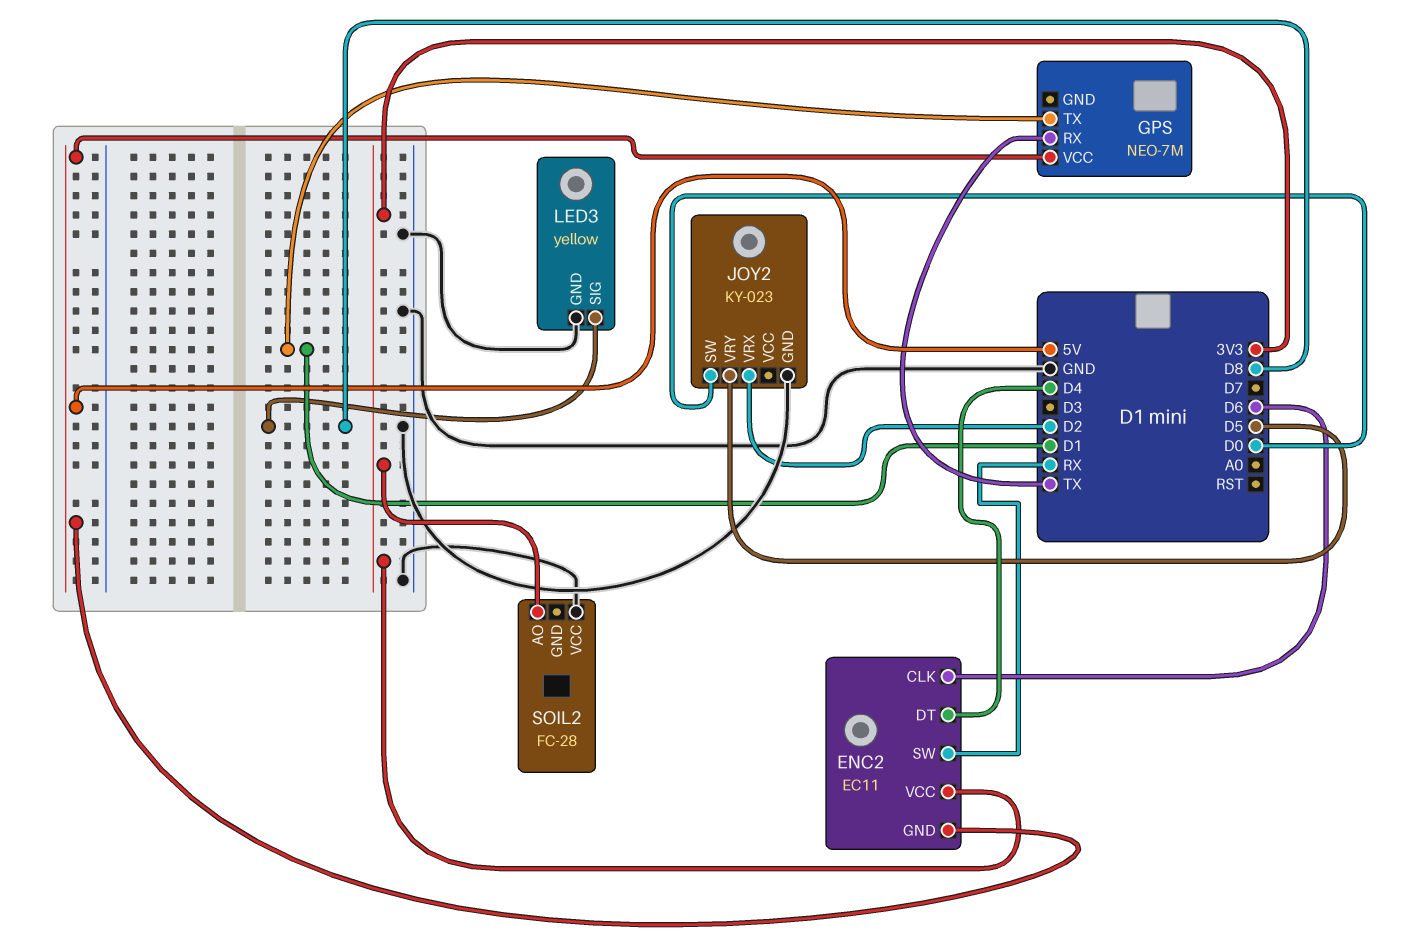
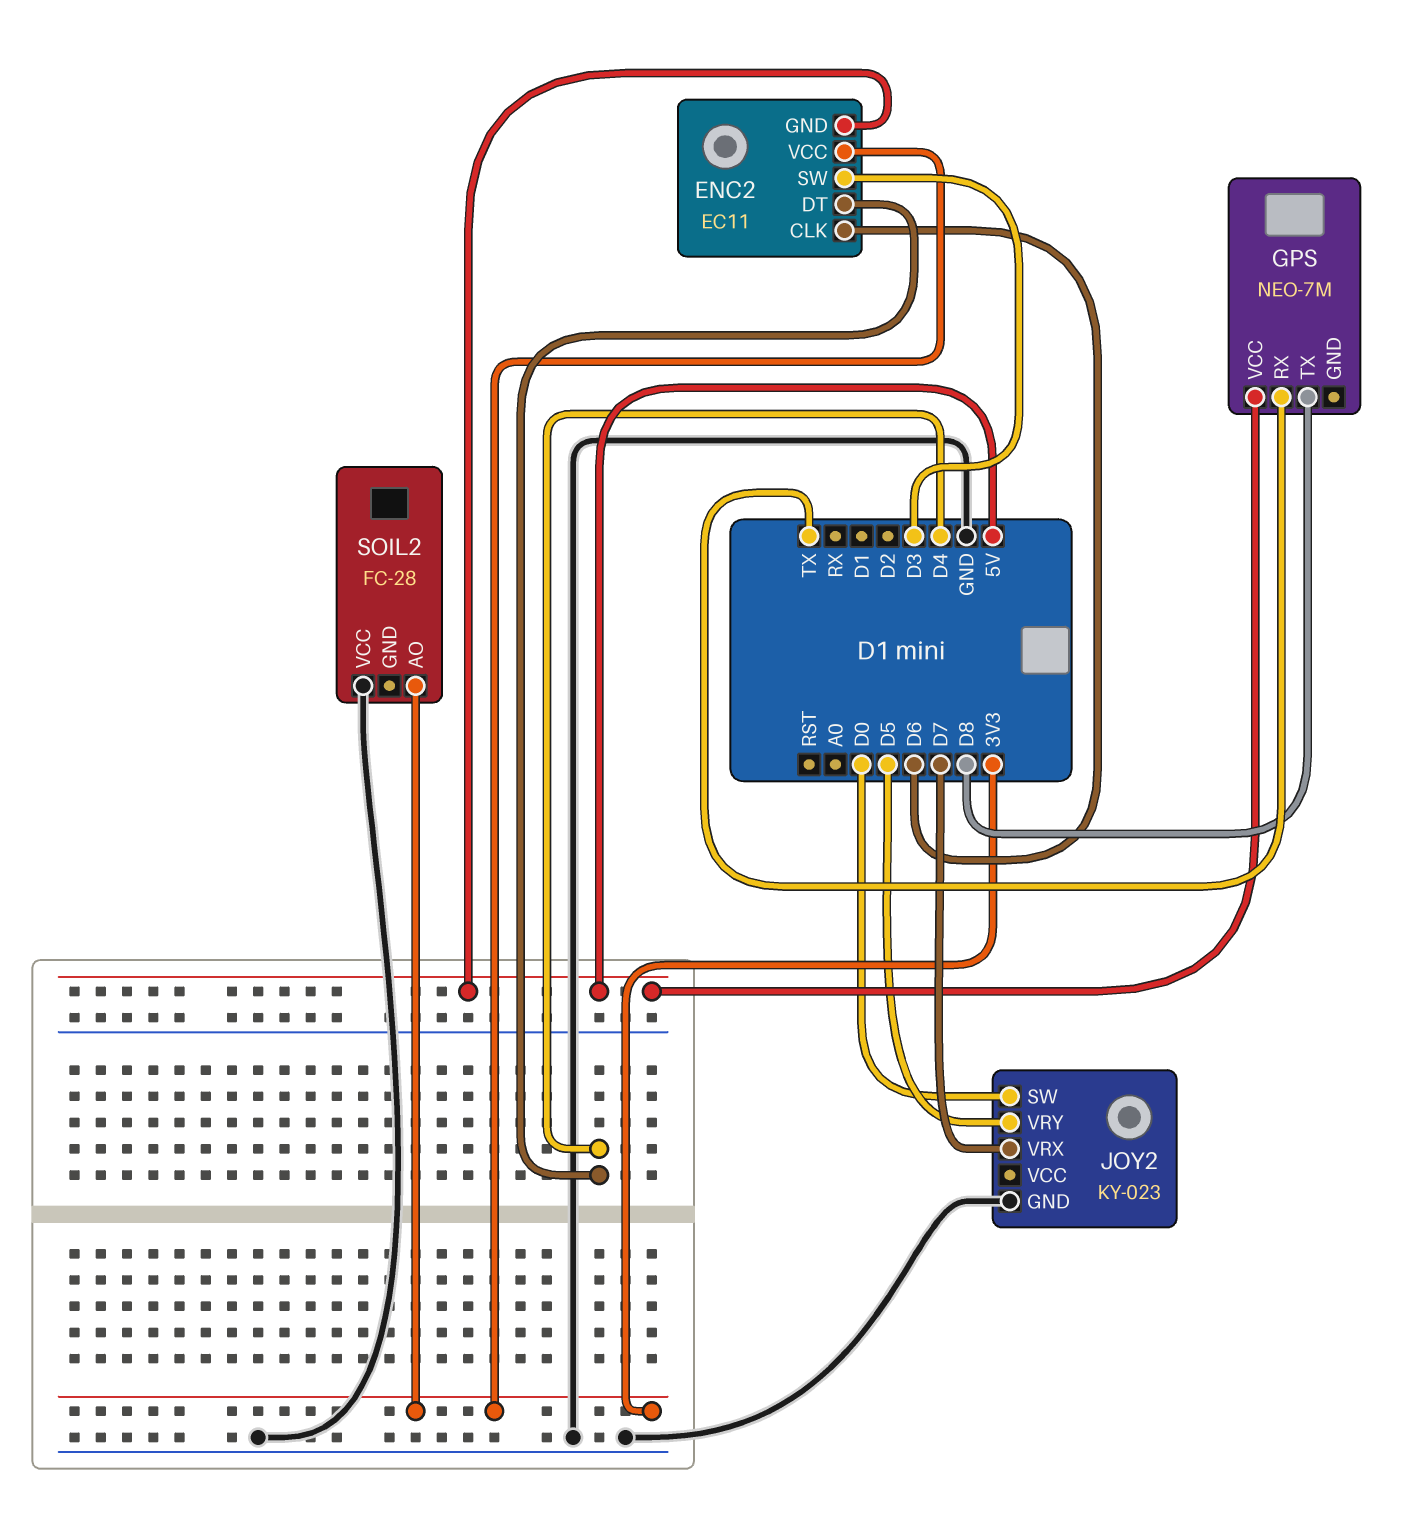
ENC2 pin SW: RX -> D3
GPS pin TX: D1 -> D8
JOY2 pin VRX: D2 -> D7
LED3: yellow -> none
LED3 pin GND: GND -> none
LED3 pin SIG: D8 -> none

